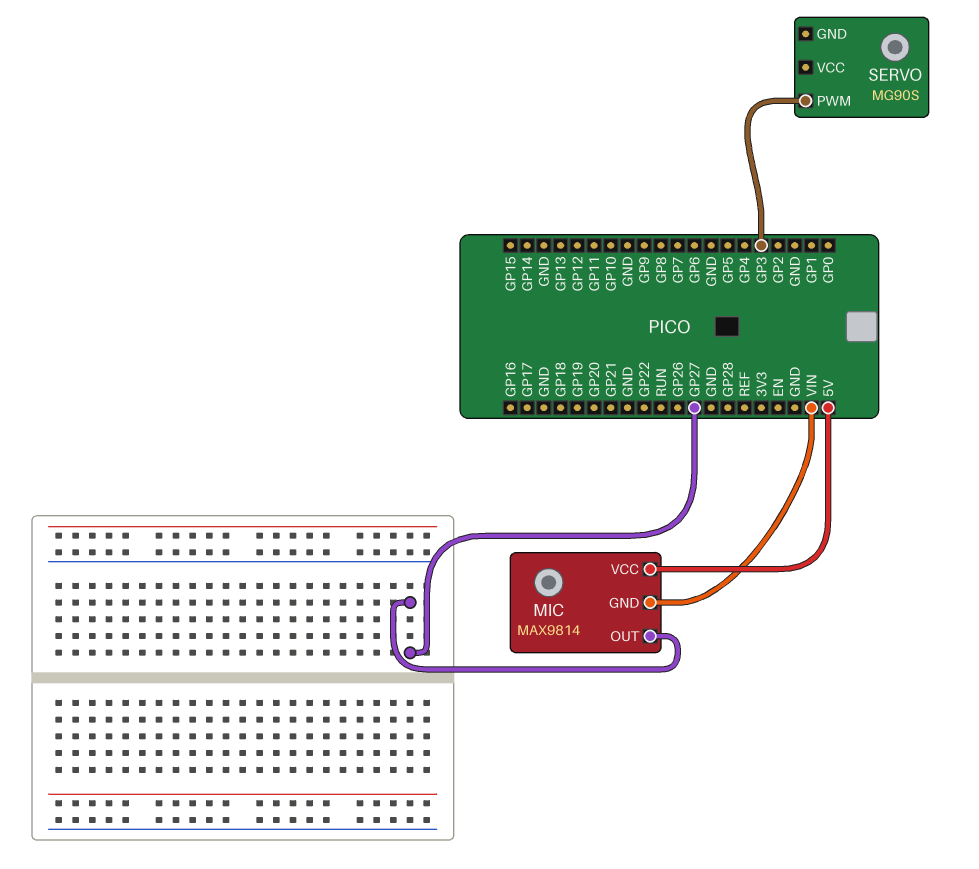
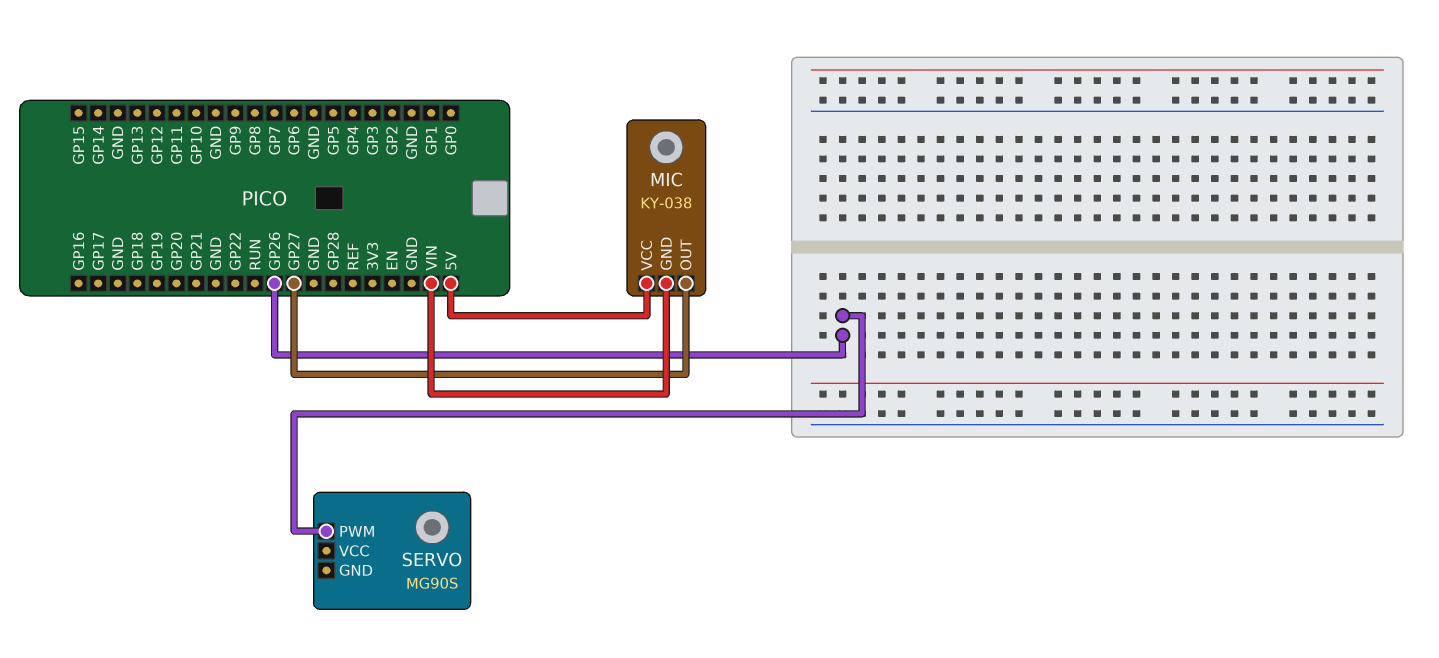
MIC: MAX9814 -> KY-038
SERVO pin PWM: GP3 -> GP26

